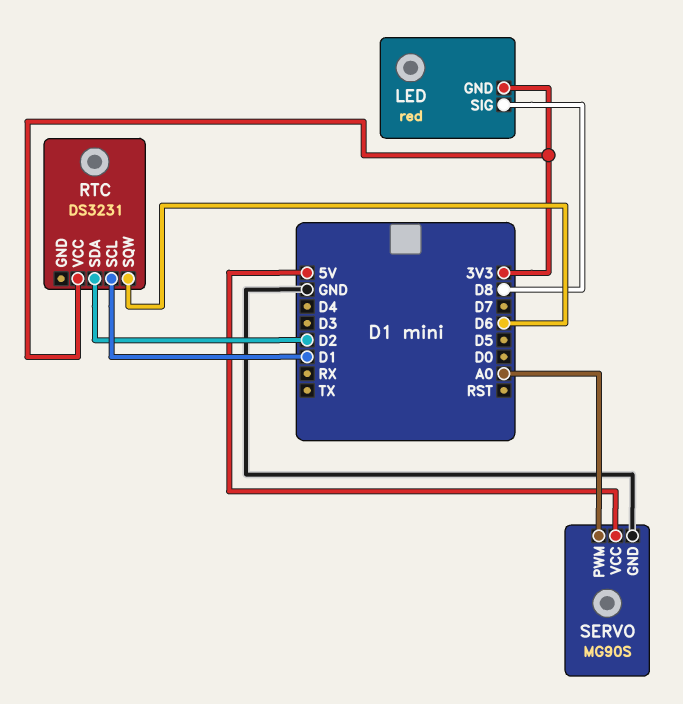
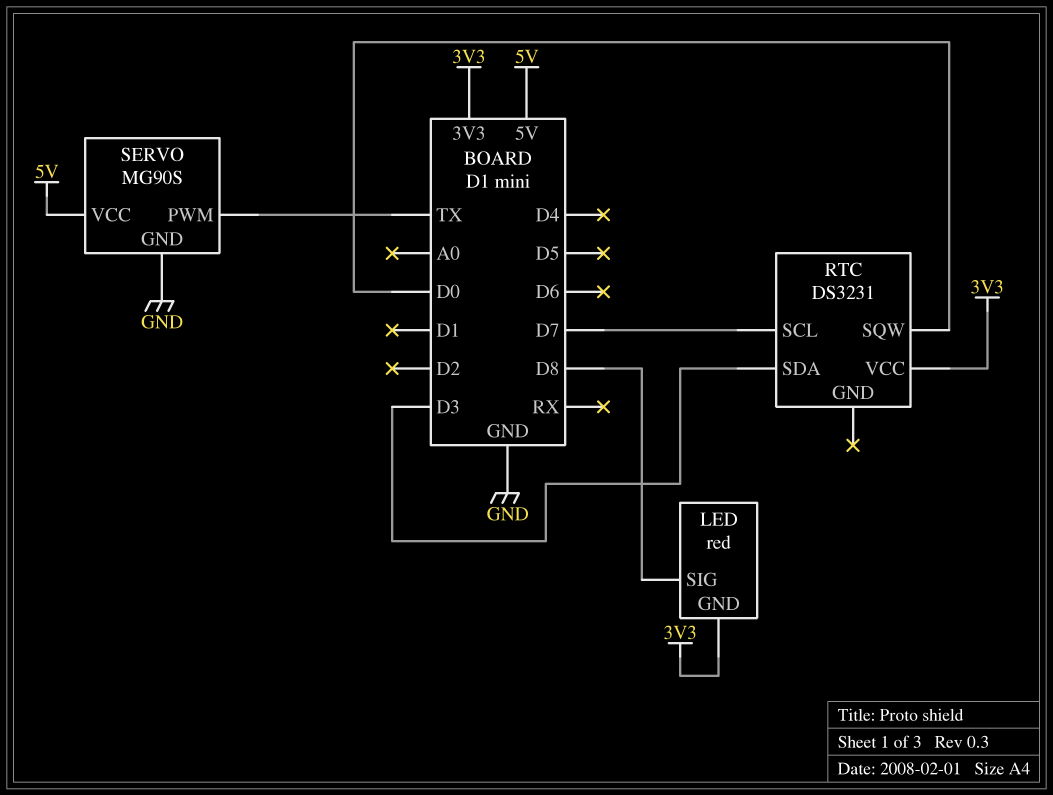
RTC pin SCL: D1 -> D7
RTC pin SDA: D2 -> D3
RTC pin SQW: D6 -> D0
SERVO pin PWM: A0 -> TX

